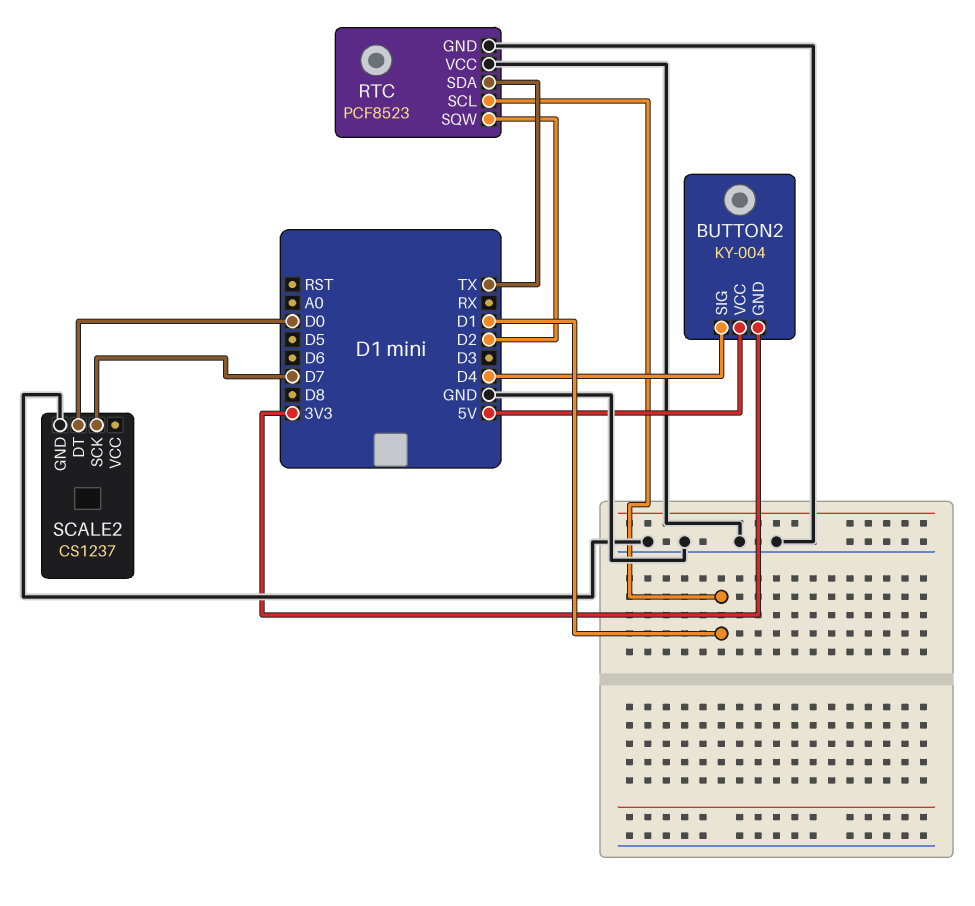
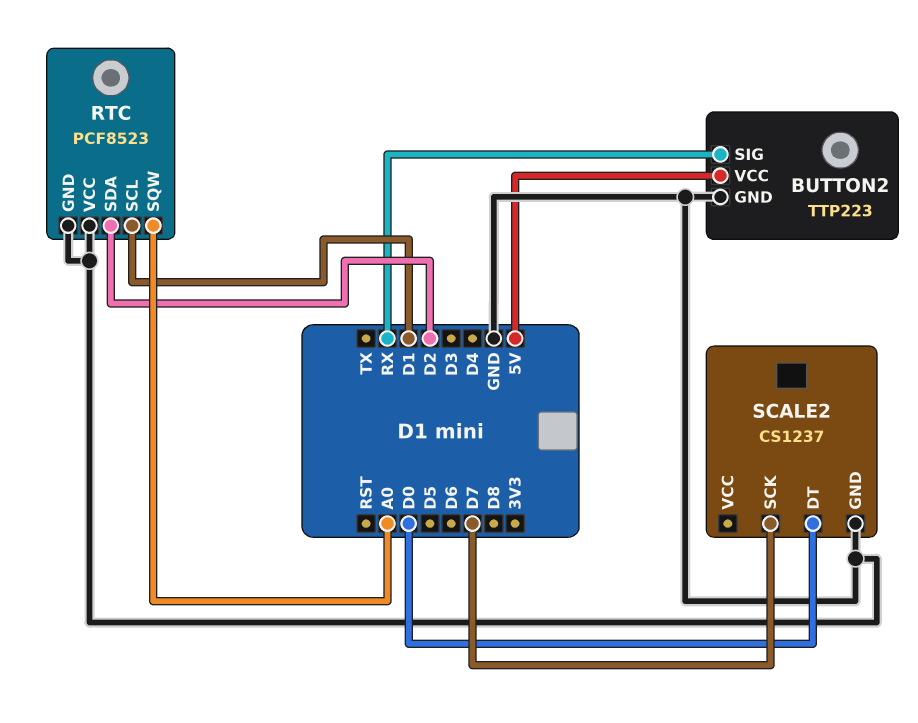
BUTTON2: KY-004 -> TTP223
BUTTON2 pin GND: 3V3 -> GND
BUTTON2 pin SIG: D4 -> RX
RTC pin SDA: TX -> D2
RTC pin SQW: D2 -> A0

